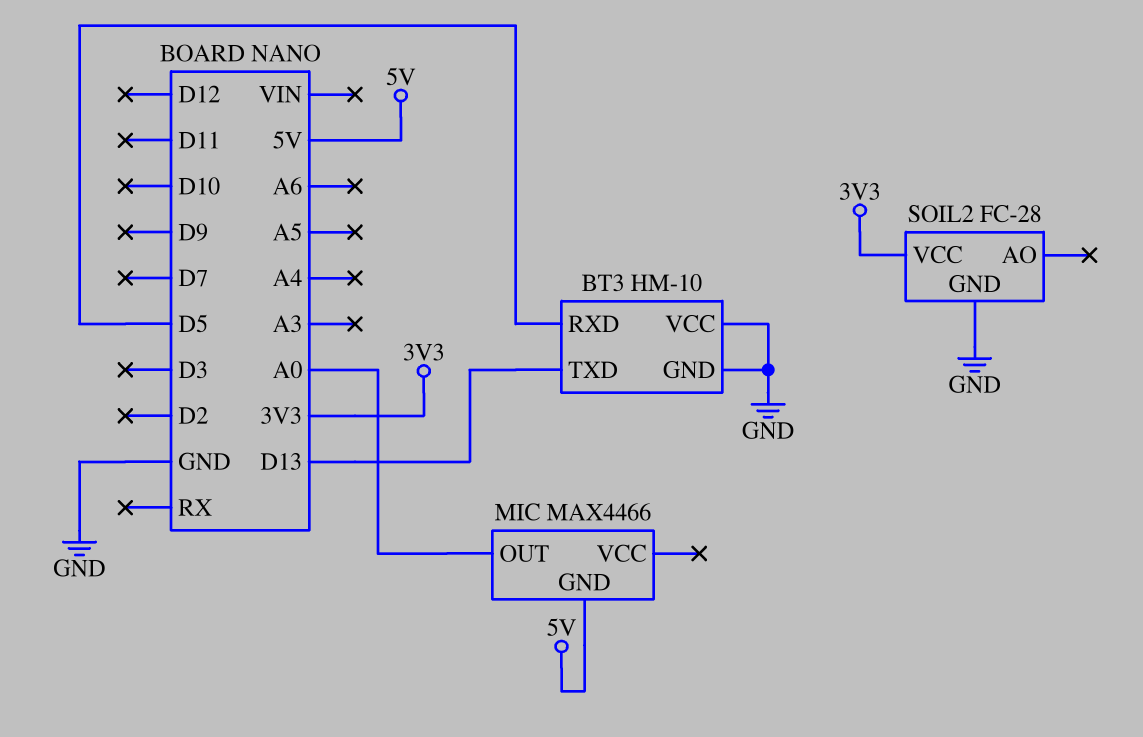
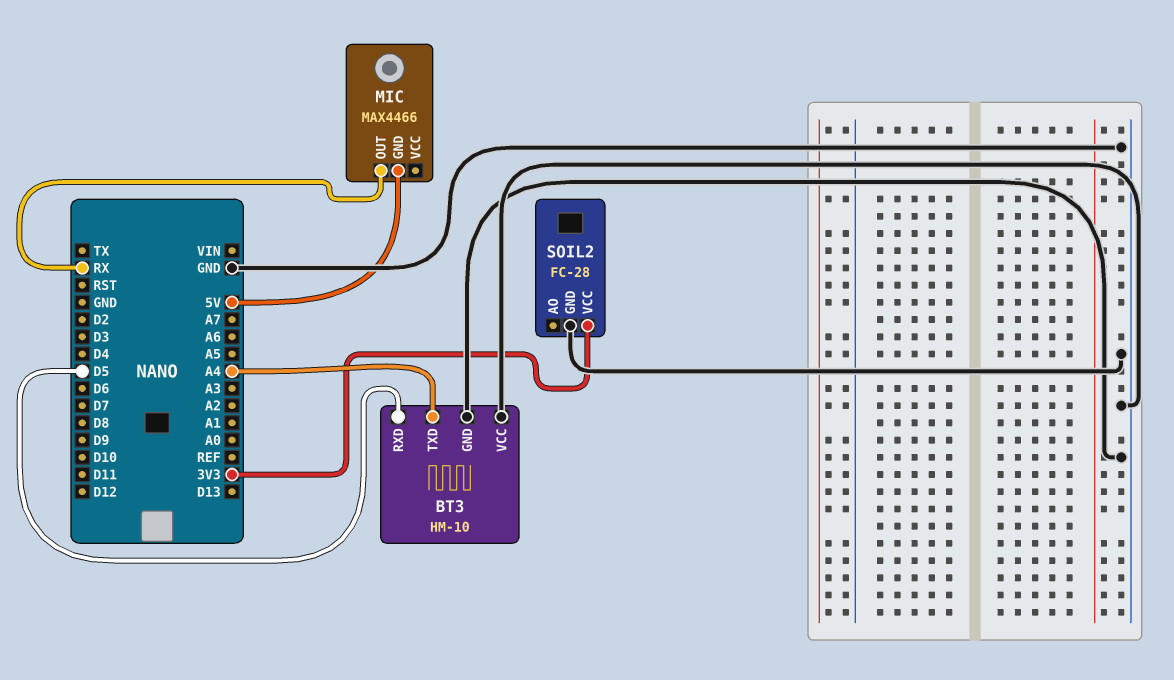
BT3 pin TXD: D13 -> A4
MIC pin OUT: A0 -> RX

